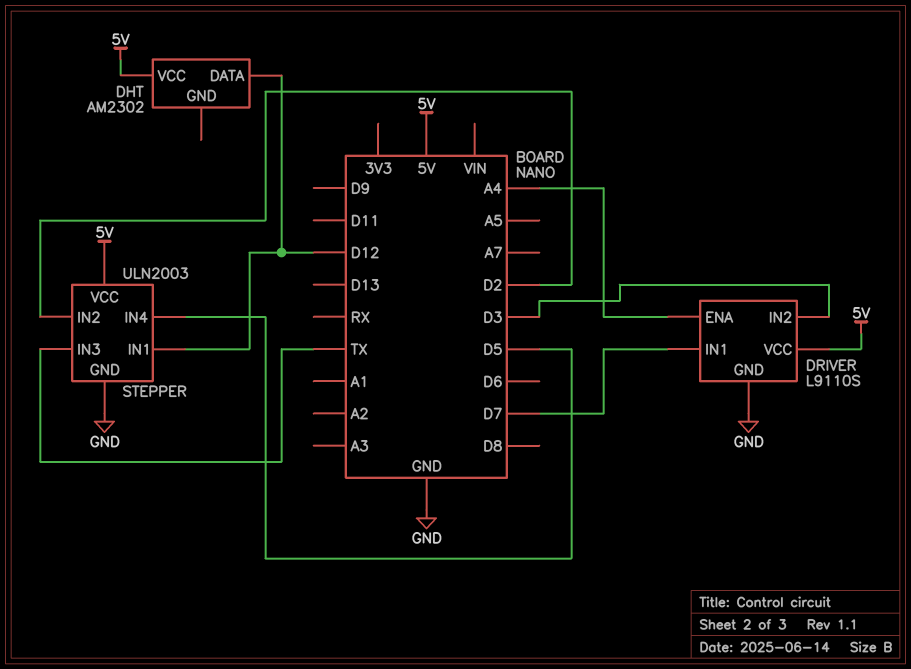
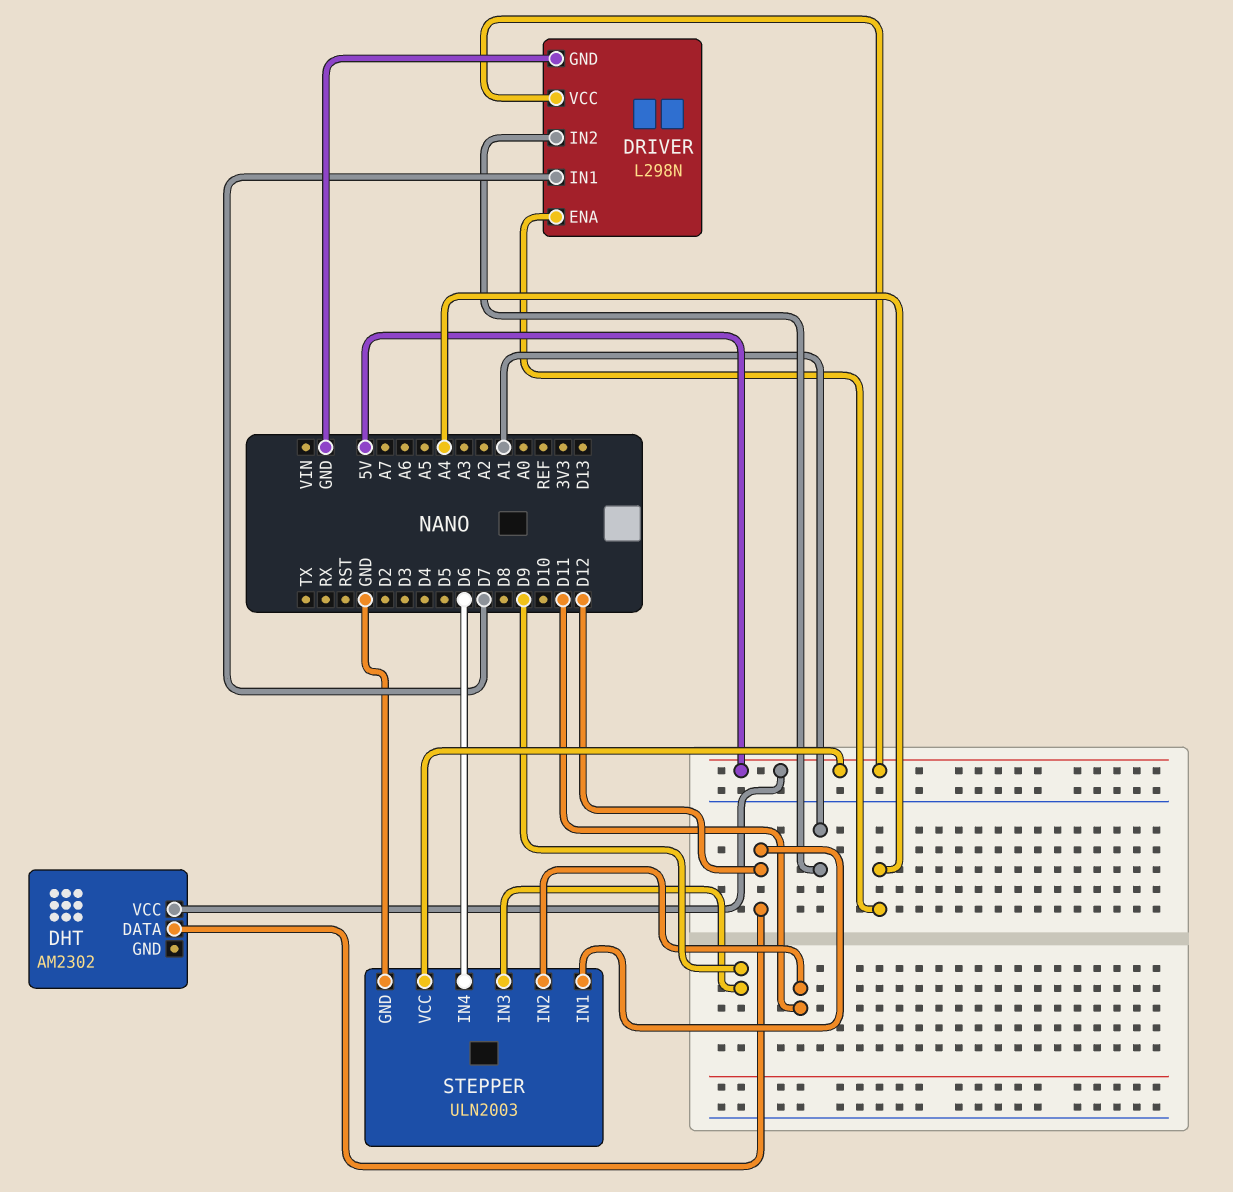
DRIVER: L9110S -> L298N
DRIVER pin IN2: D3 -> A1
STEPPER pin IN2: D2 -> D11
STEPPER pin IN3: TX -> D9
STEPPER pin IN4: D5 -> D6

